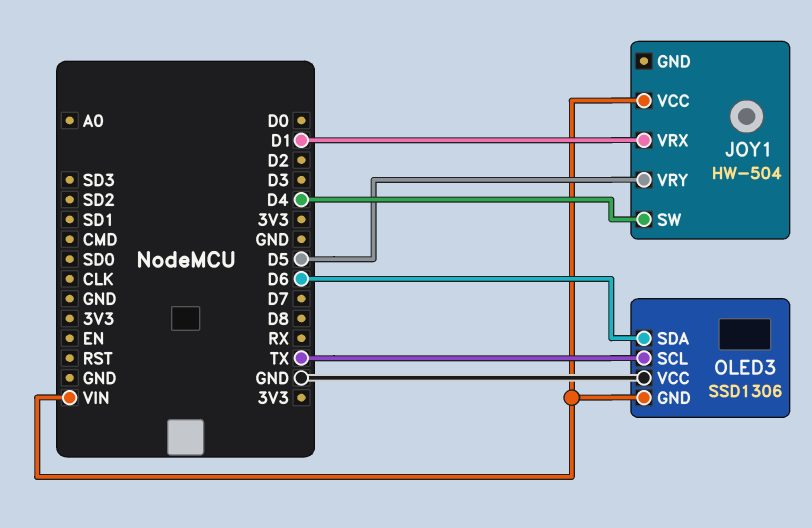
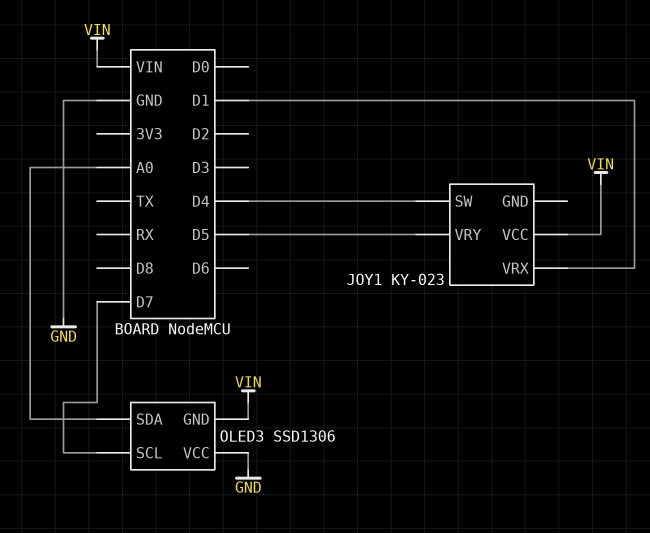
JOY1: HW-504 -> KY-023
OLED3 pin SCL: TX -> D7
OLED3 pin SDA: D6 -> A0

